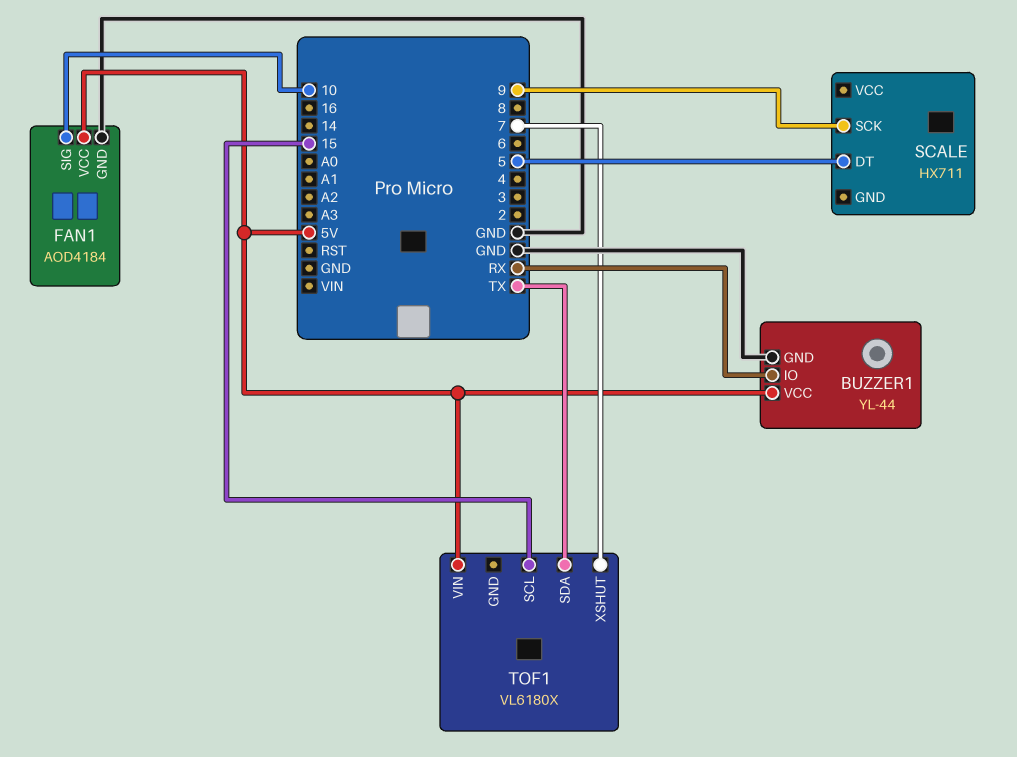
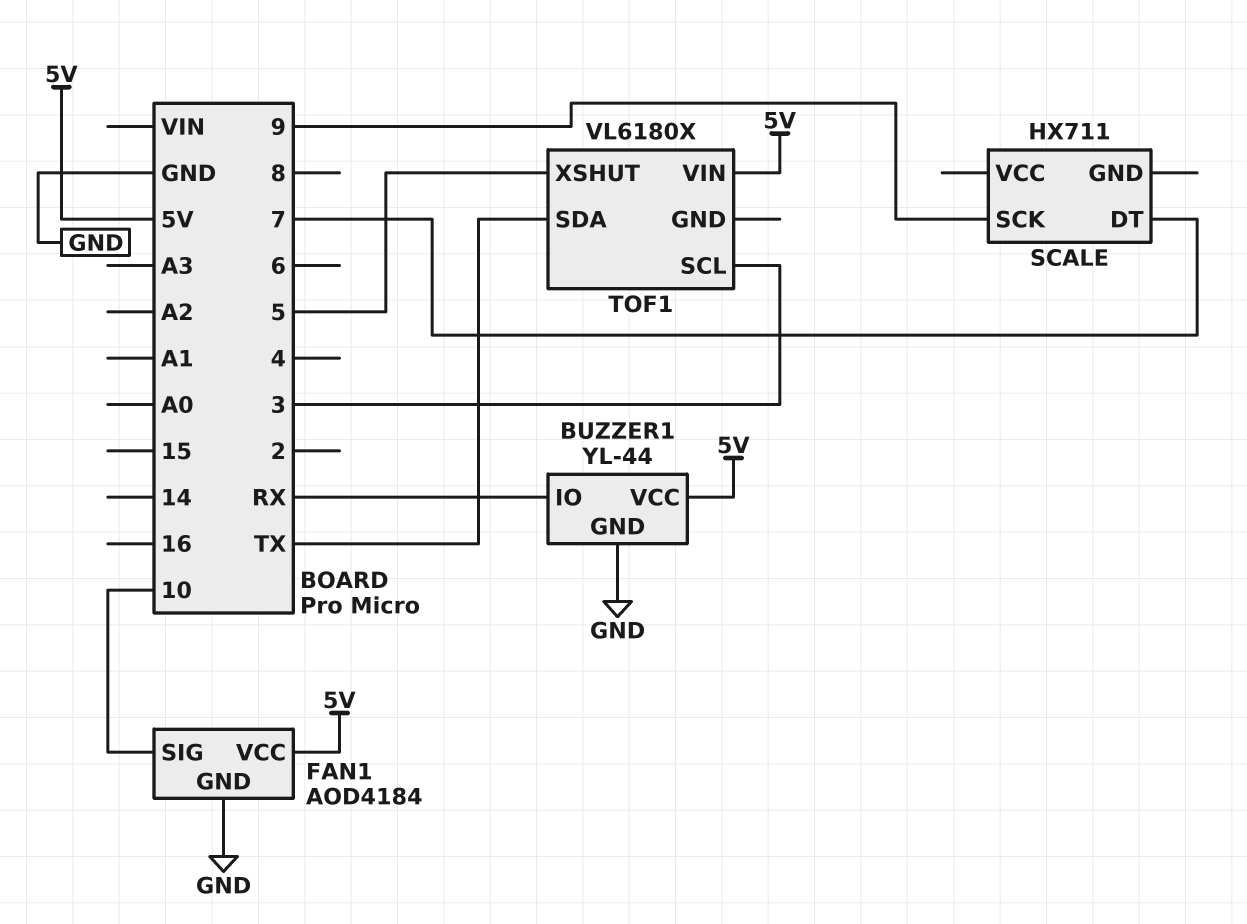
SCALE pin DT: 5 -> 7
TOF1 pin SCL: 15 -> 3
TOF1 pin XSHUT: 7 -> 5

